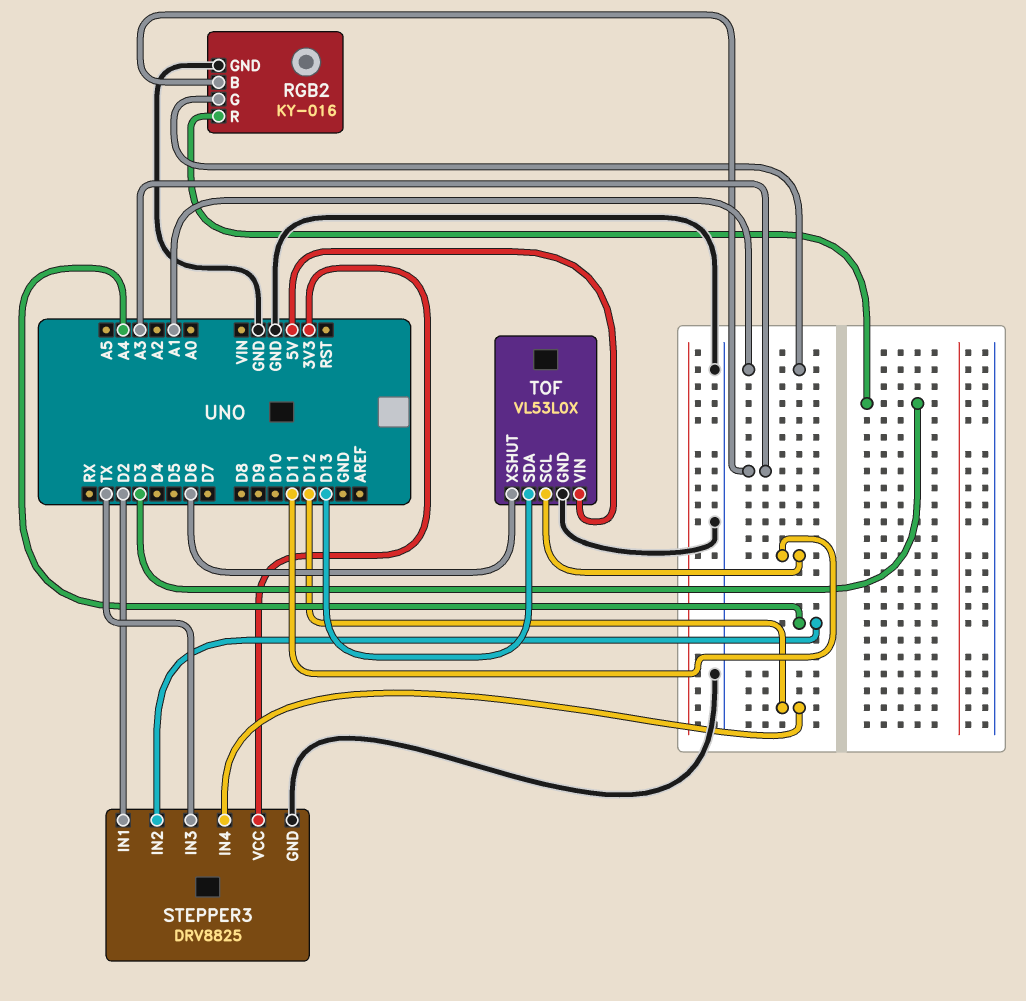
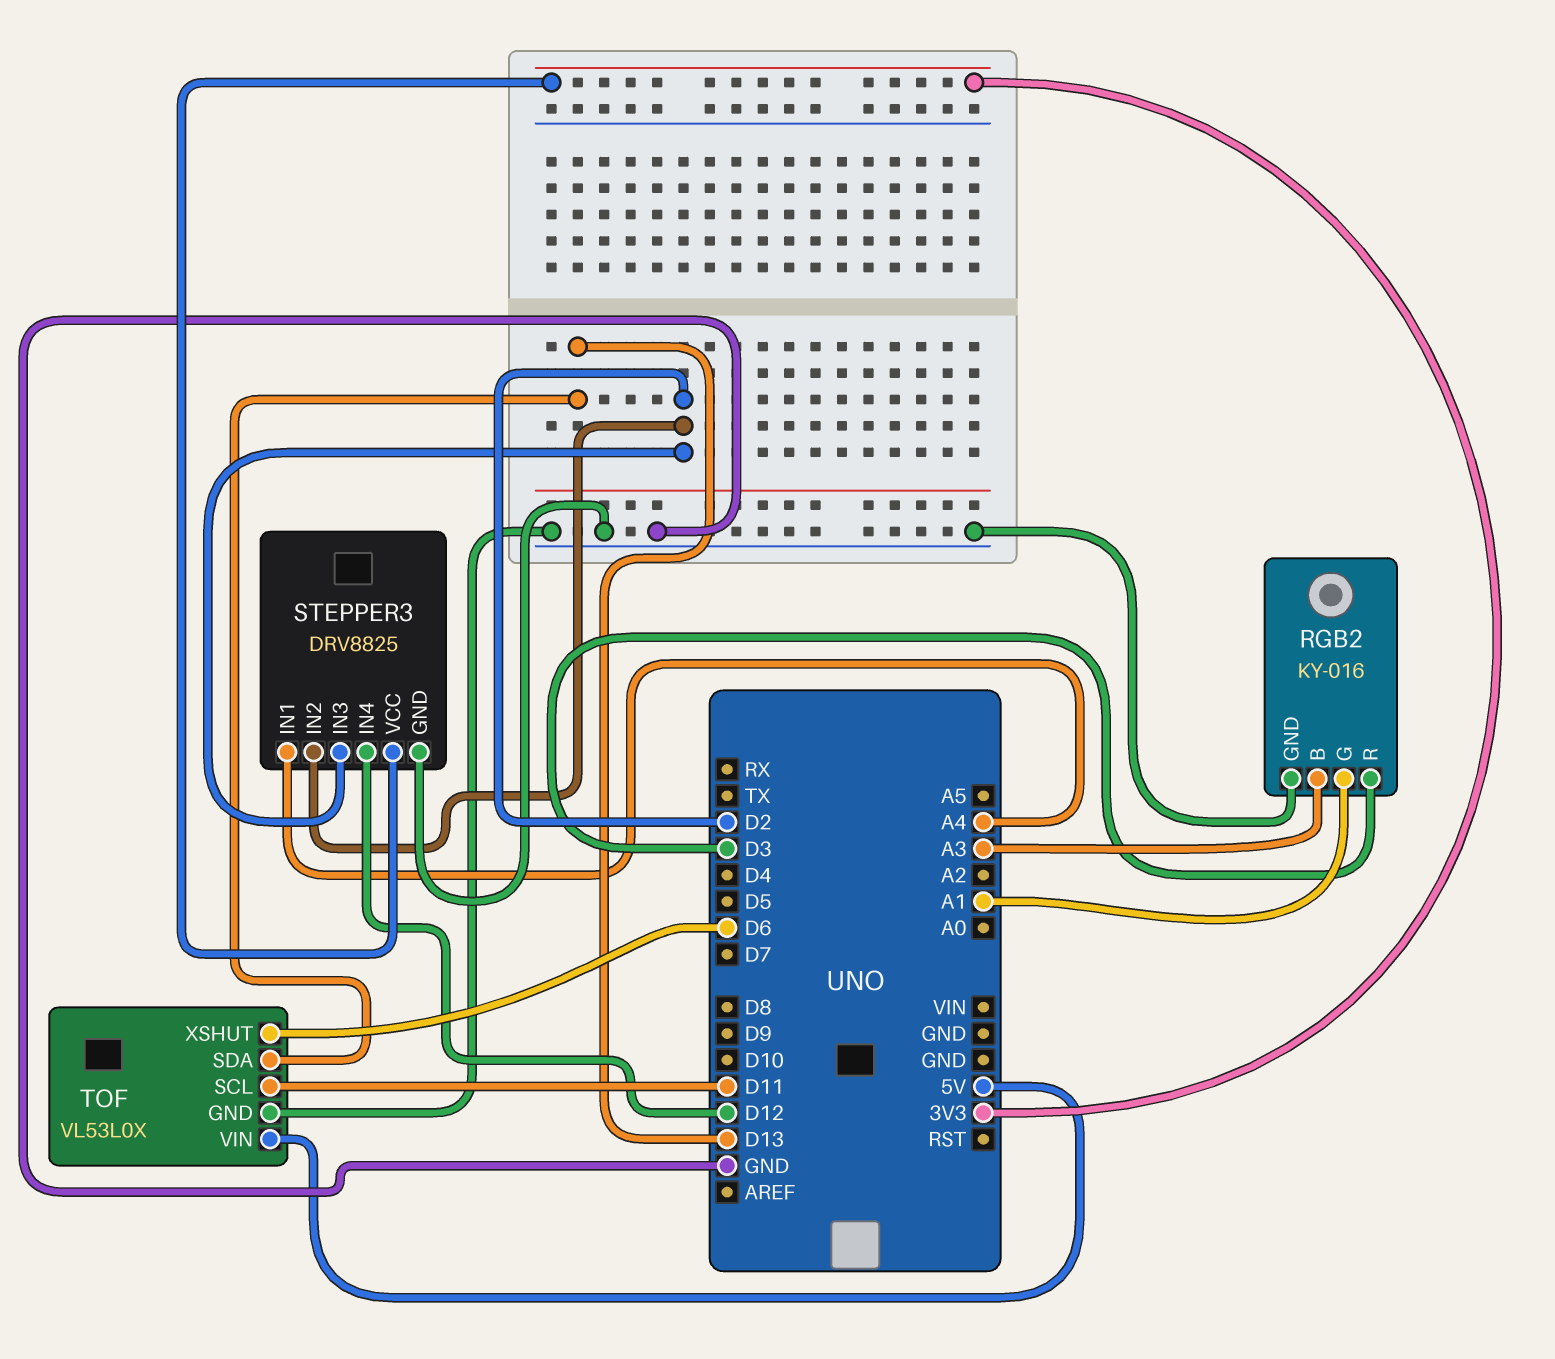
STEPPER3 pin IN1: D2 -> A4
STEPPER3 pin IN2: A4 -> D2
STEPPER3 pin IN3: TX -> D2

